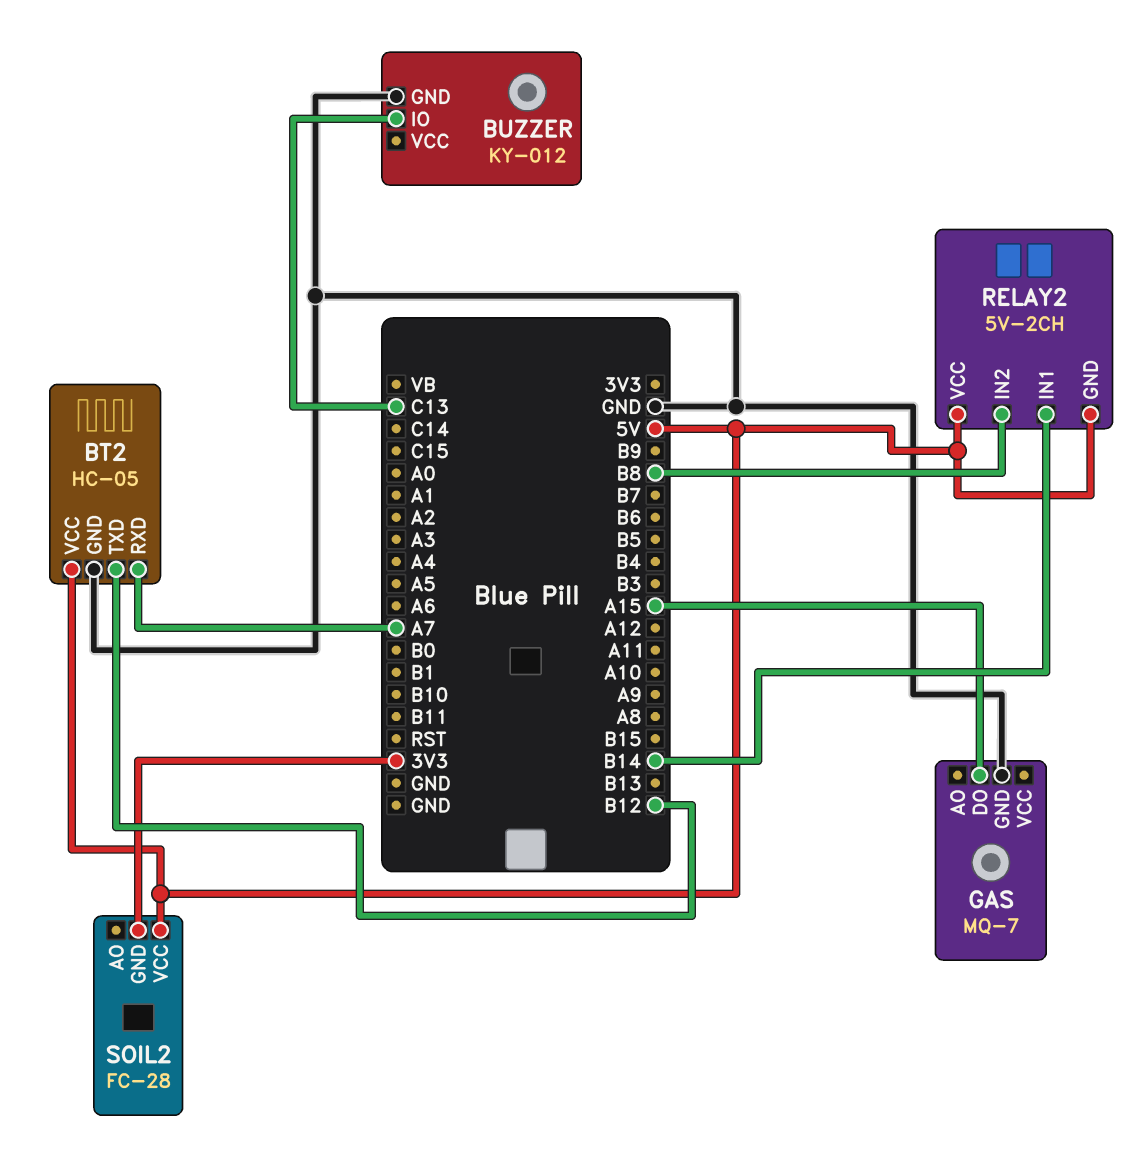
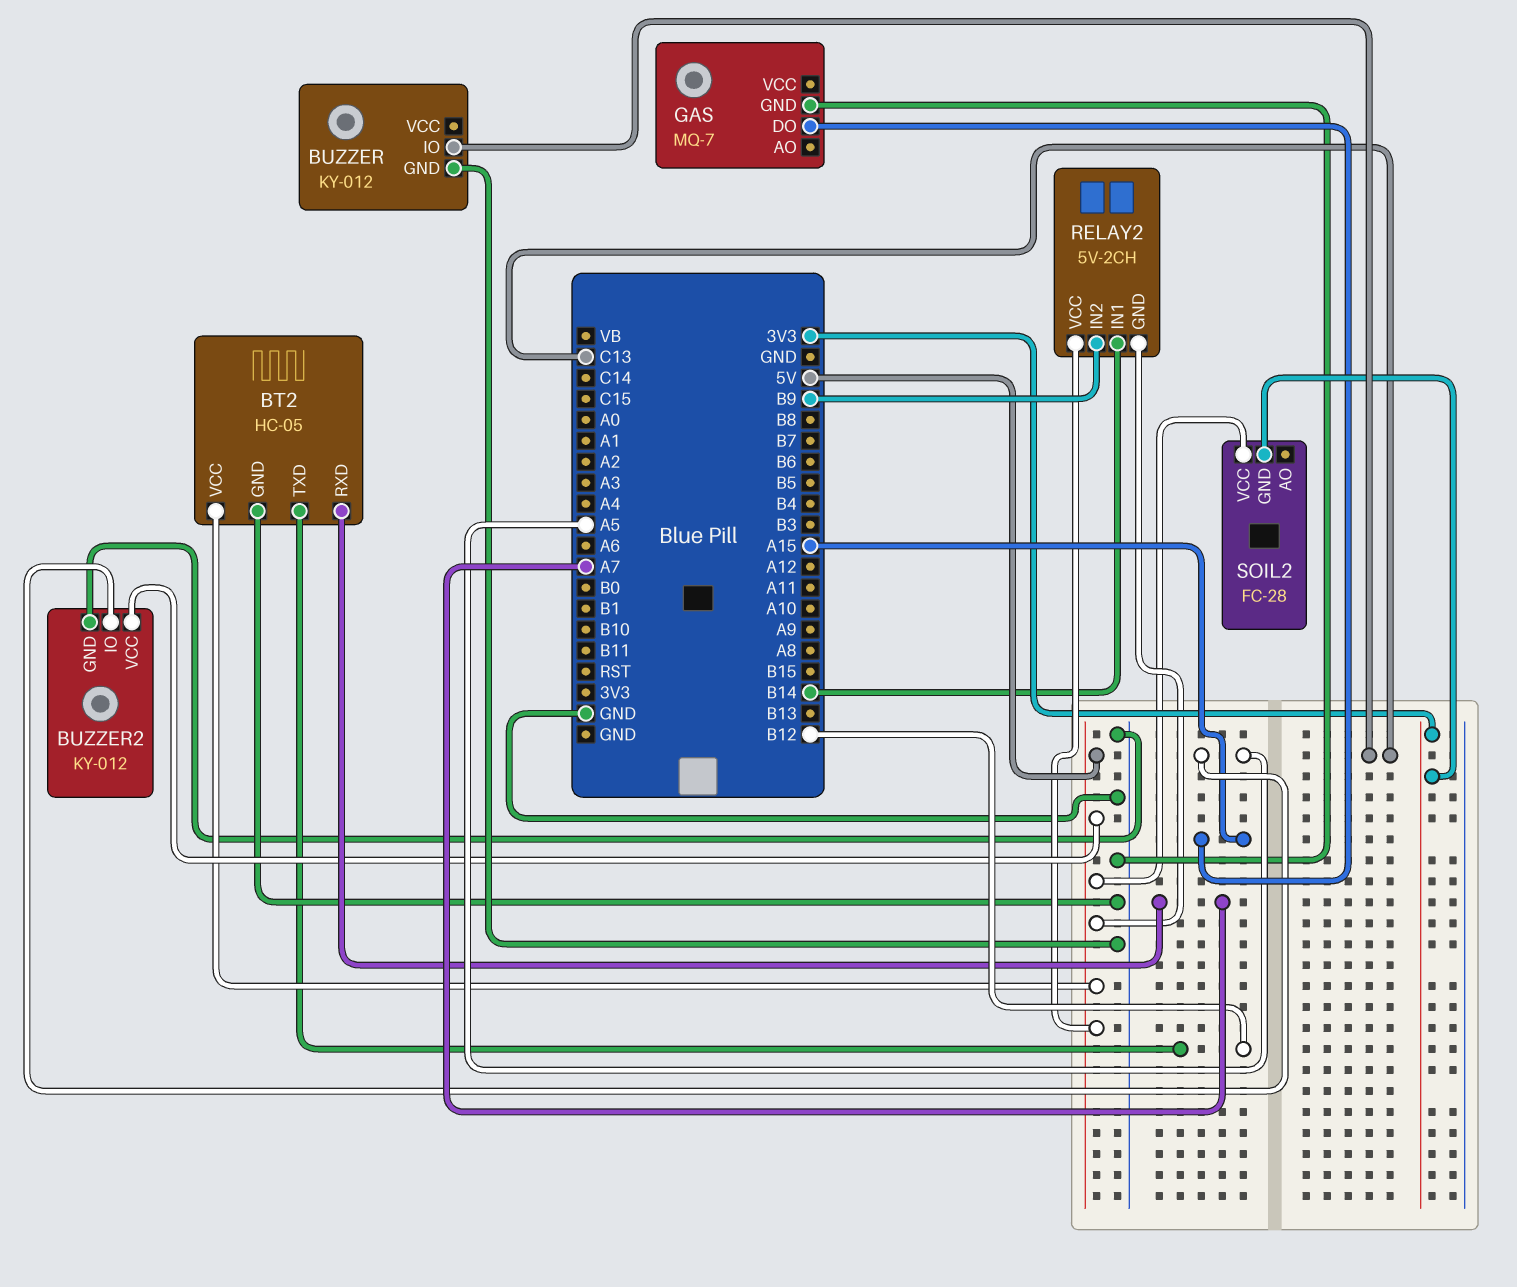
BUZZER2: none -> KY-012
BUZZER2 pin GND: none -> GND
BUZZER2 pin IO: none -> A5
BUZZER2 pin VCC: none -> 5V
RELAY2 pin IN2: B8 -> B9

